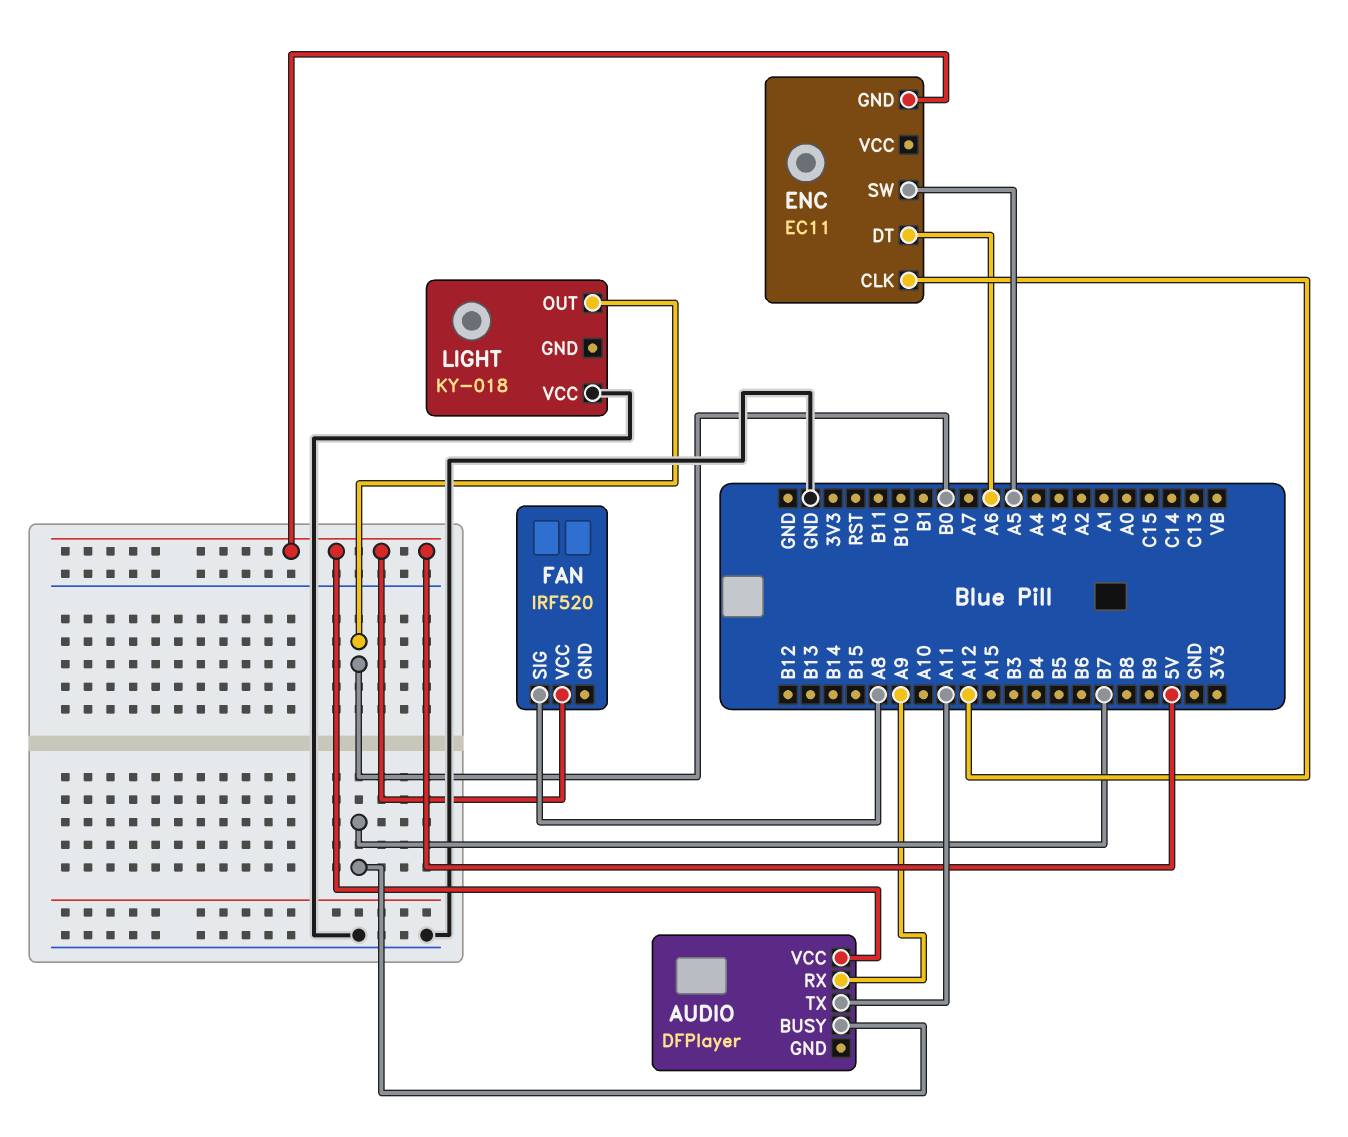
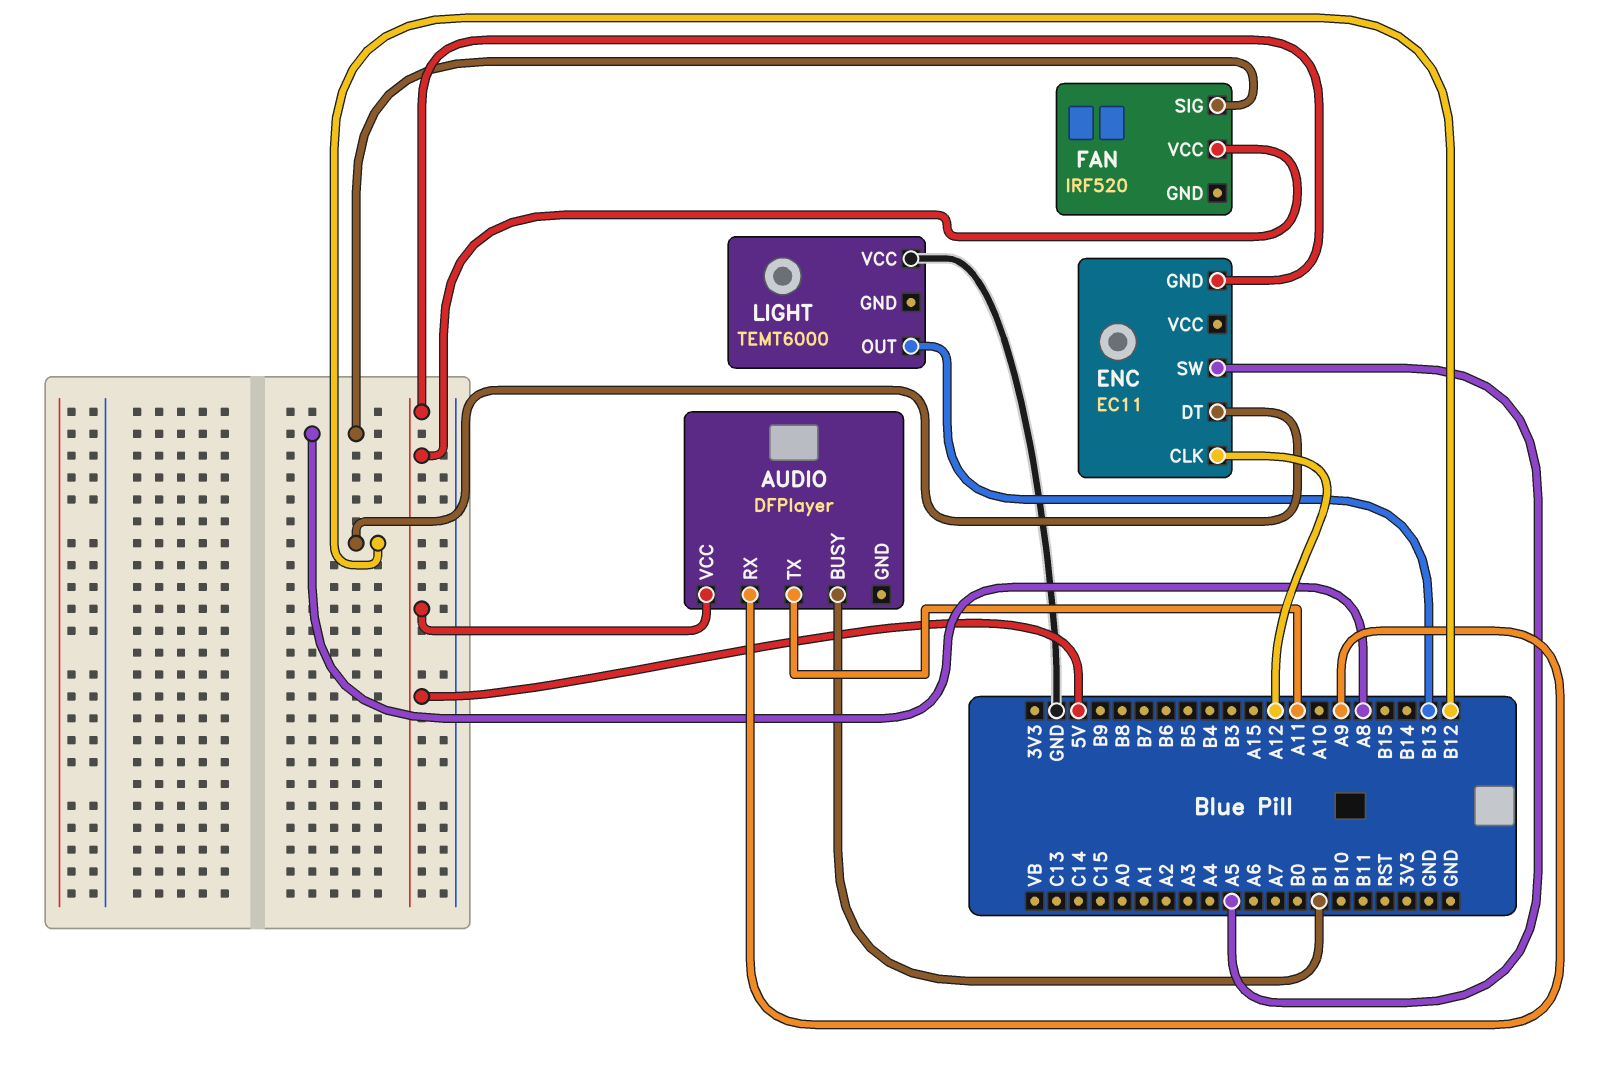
AUDIO pin BUSY: B7 -> B1
ENC pin DT: A6 -> B12
LIGHT: KY-018 -> TEMT6000
LIGHT pin OUT: B0 -> B13

